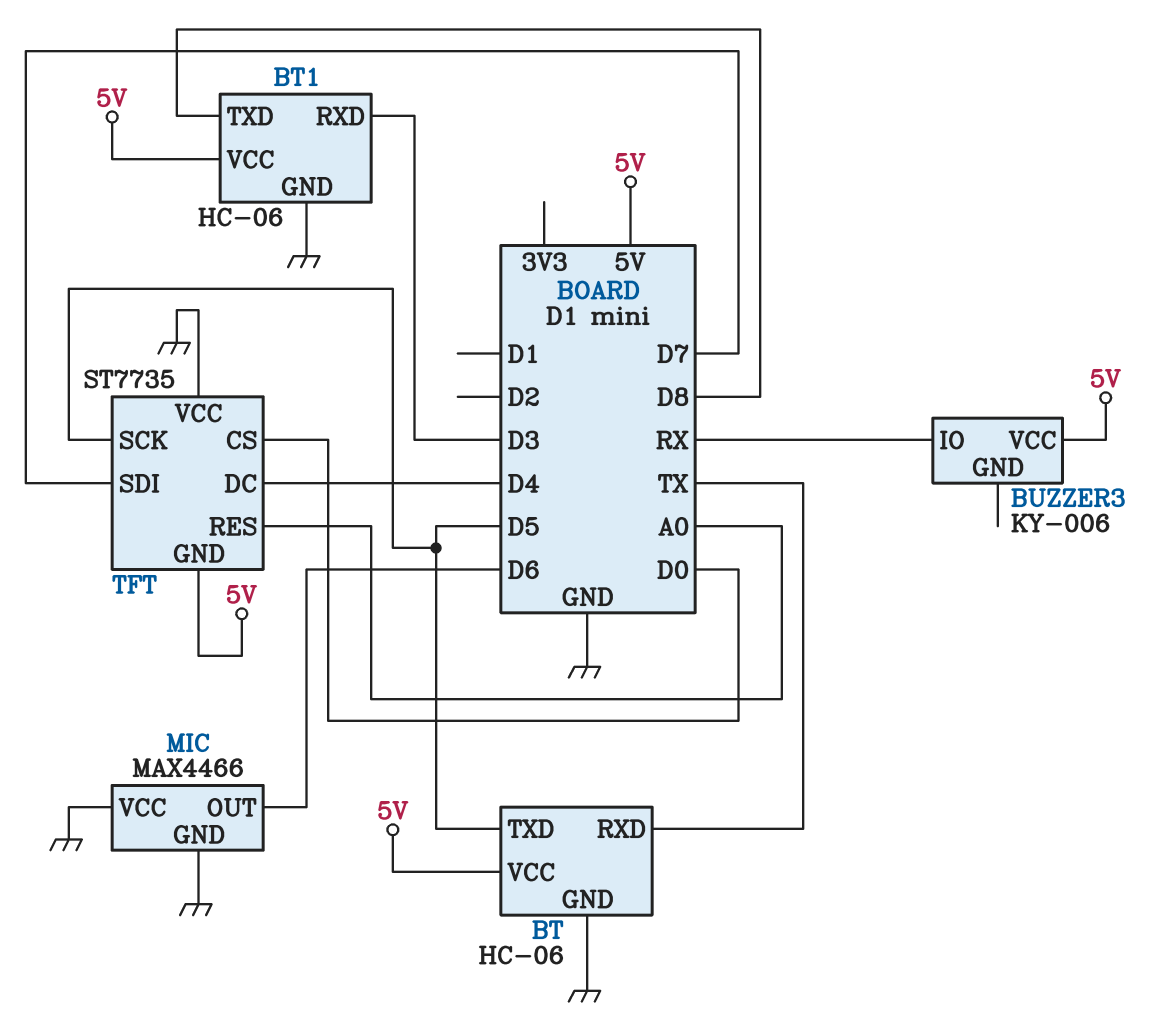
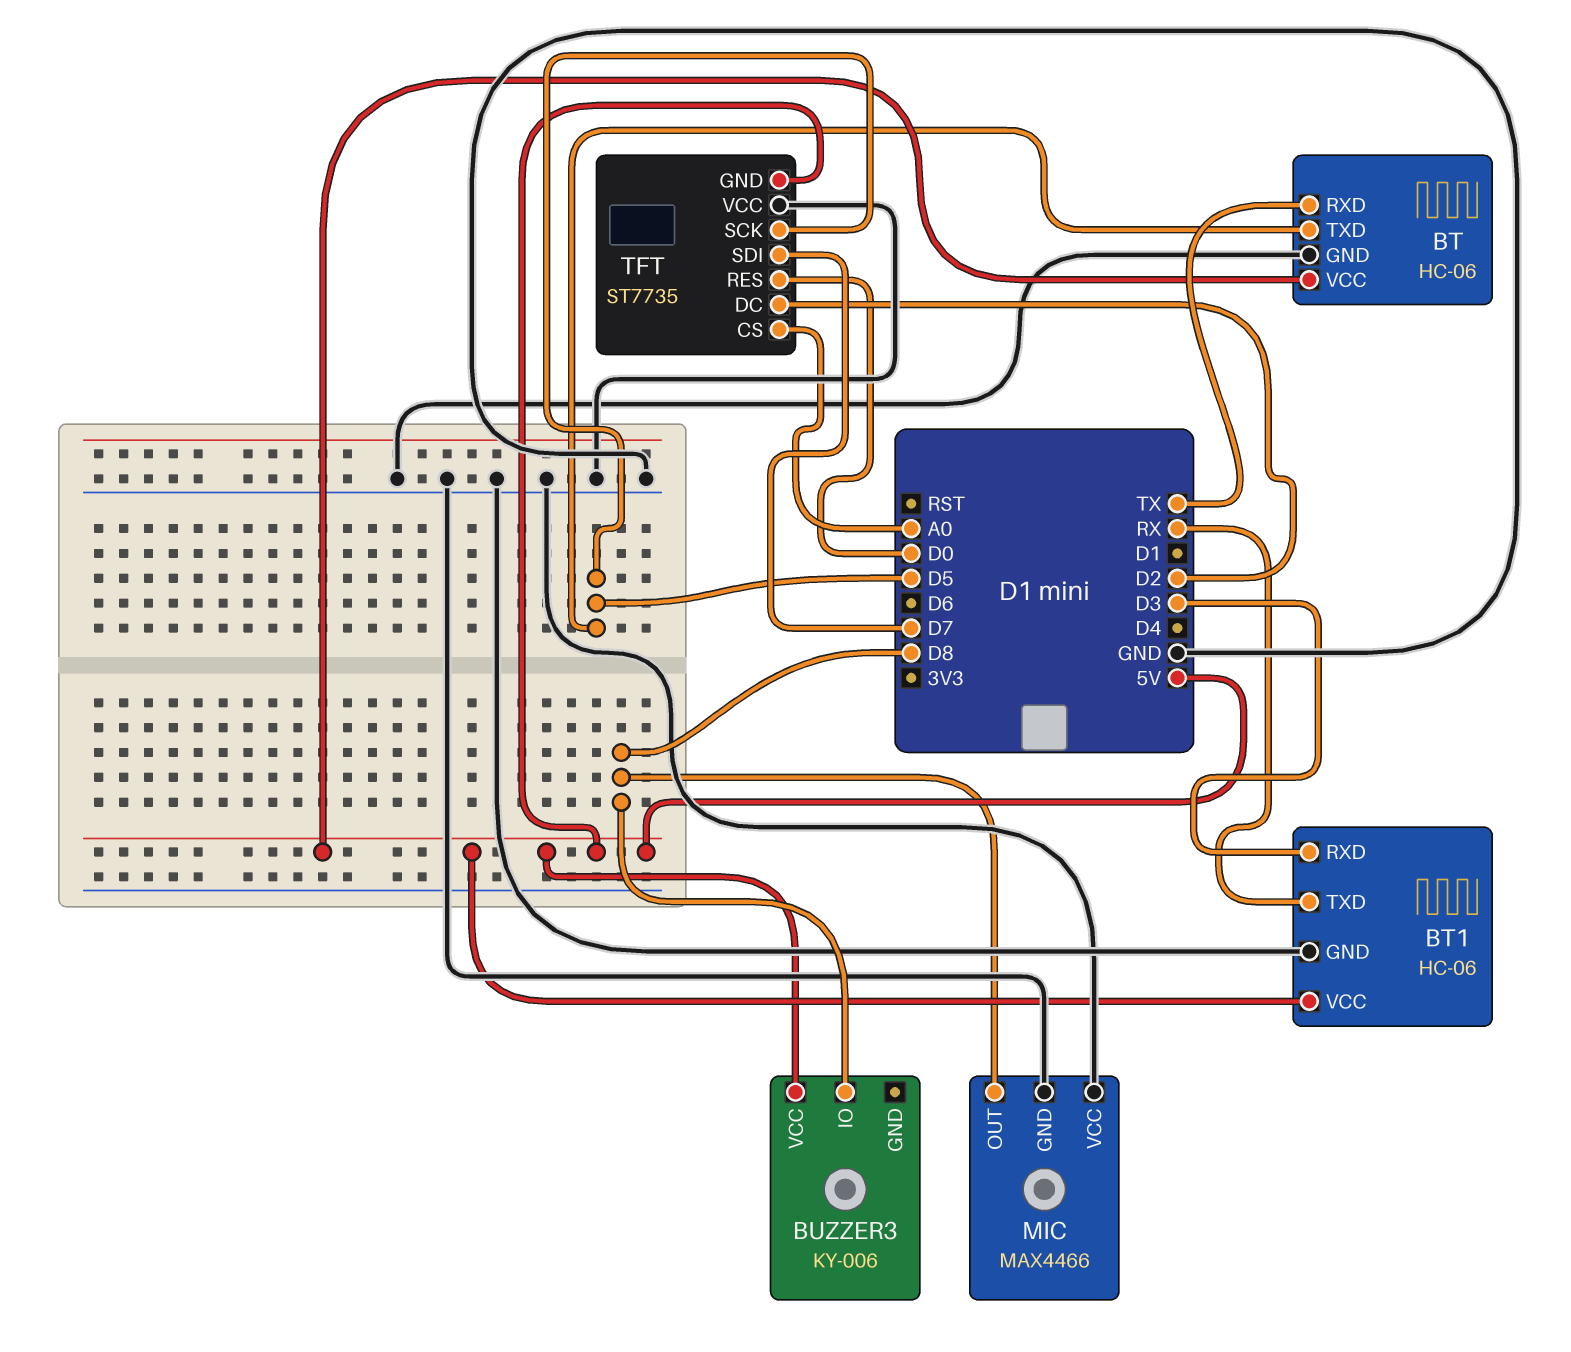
BT1 pin TXD: D8 -> RX
BUZZER3 pin IO: RX -> D8
MIC pin OUT: D6 -> D8
TFT pin CS: D0 -> A0
TFT pin DC: D4 -> D2
TFT pin RES: A0 -> D0

